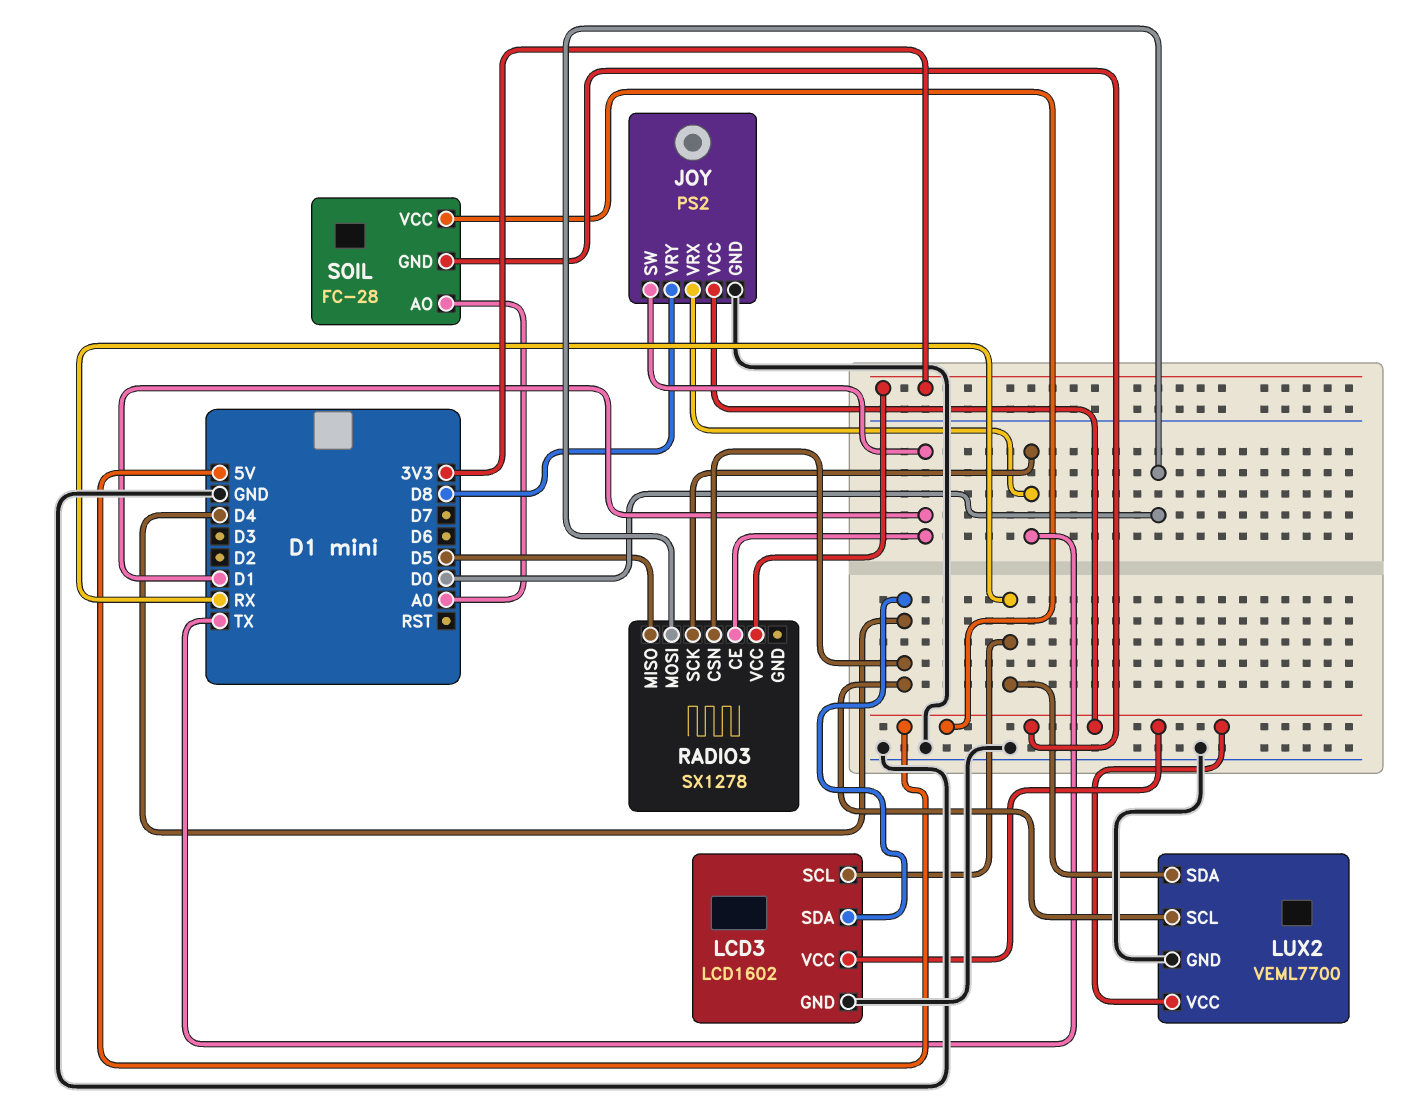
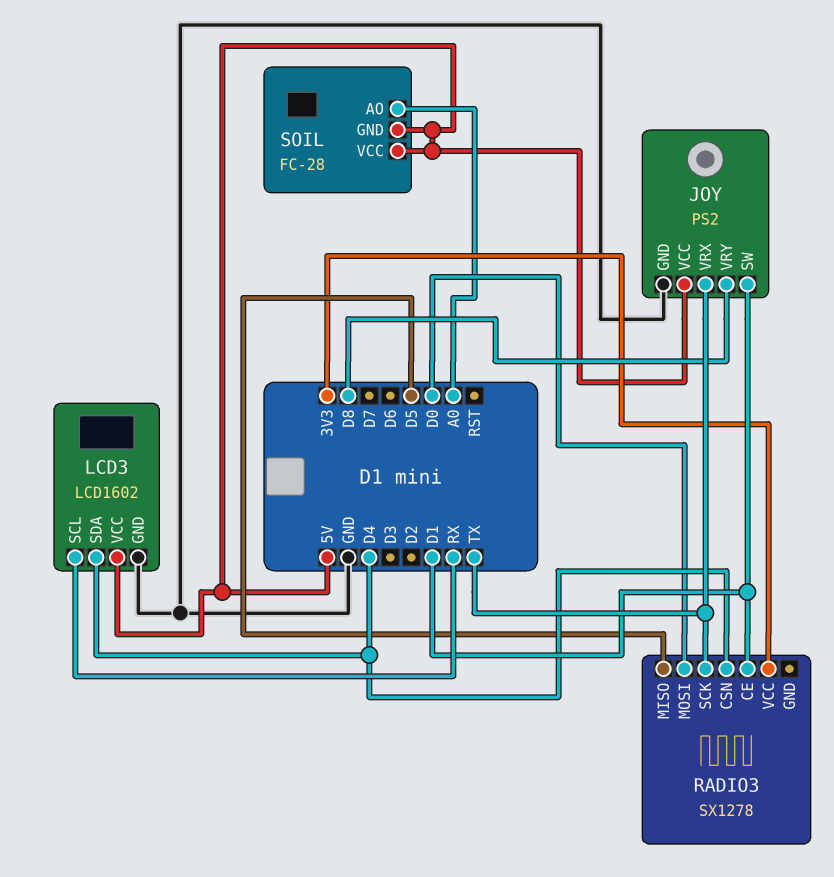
LUX2: VEML7700 -> none
LUX2 pin GND: GND -> none
LUX2 pin SCL: D4 -> none
LUX2 pin SDA: RX -> none
LUX2 pin VCC: 5V -> none

